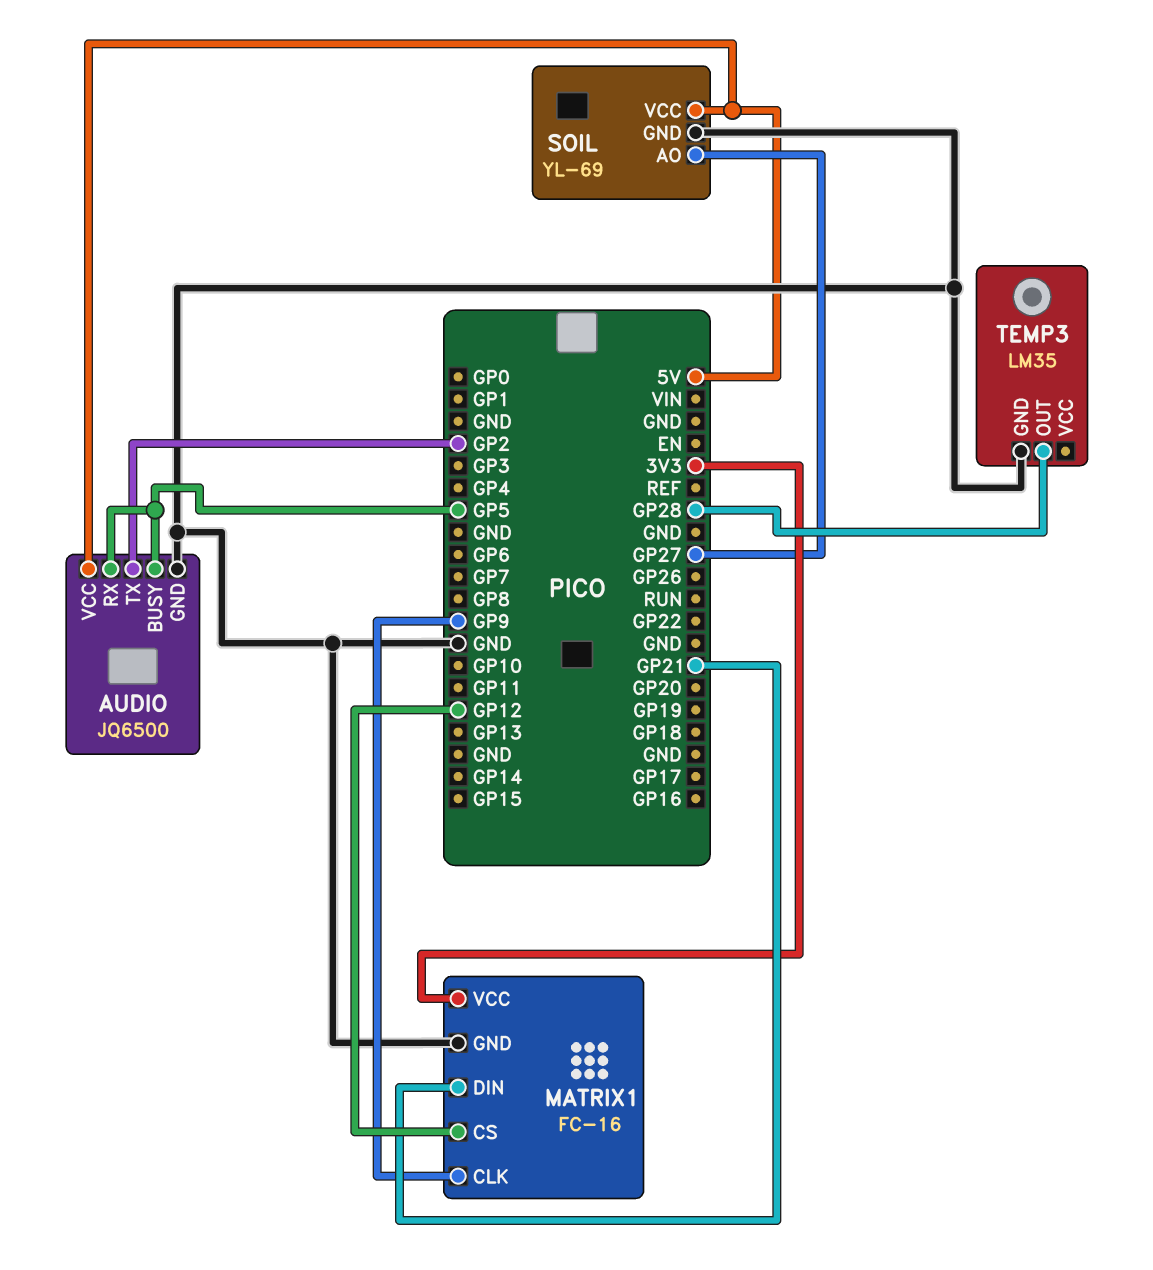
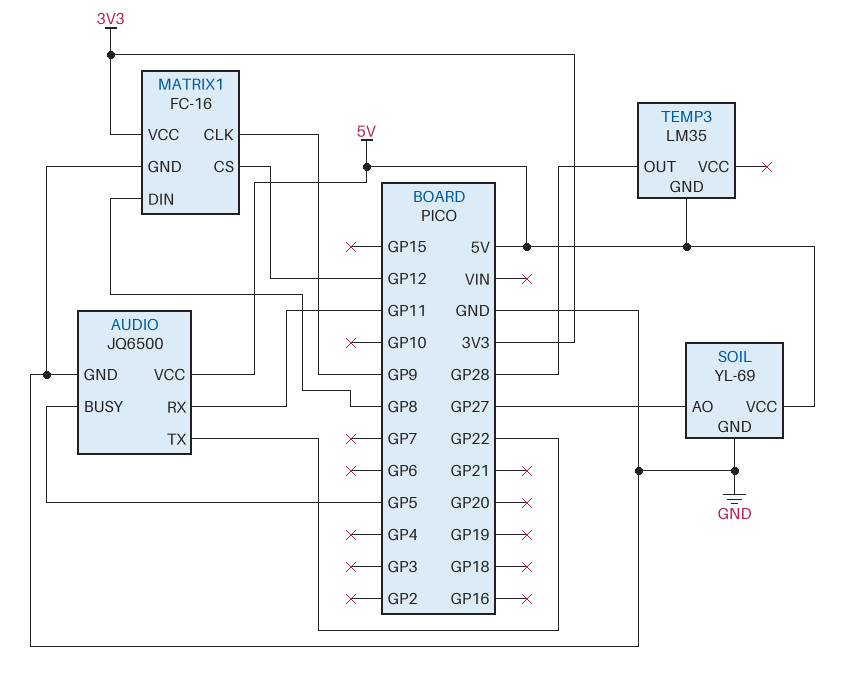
AUDIO pin RX: GP5 -> GP11
AUDIO pin TX: GP2 -> GP22
MATRIX1 pin DIN: GP21 -> GP8
TEMP3 pin GND: GND -> 5V

